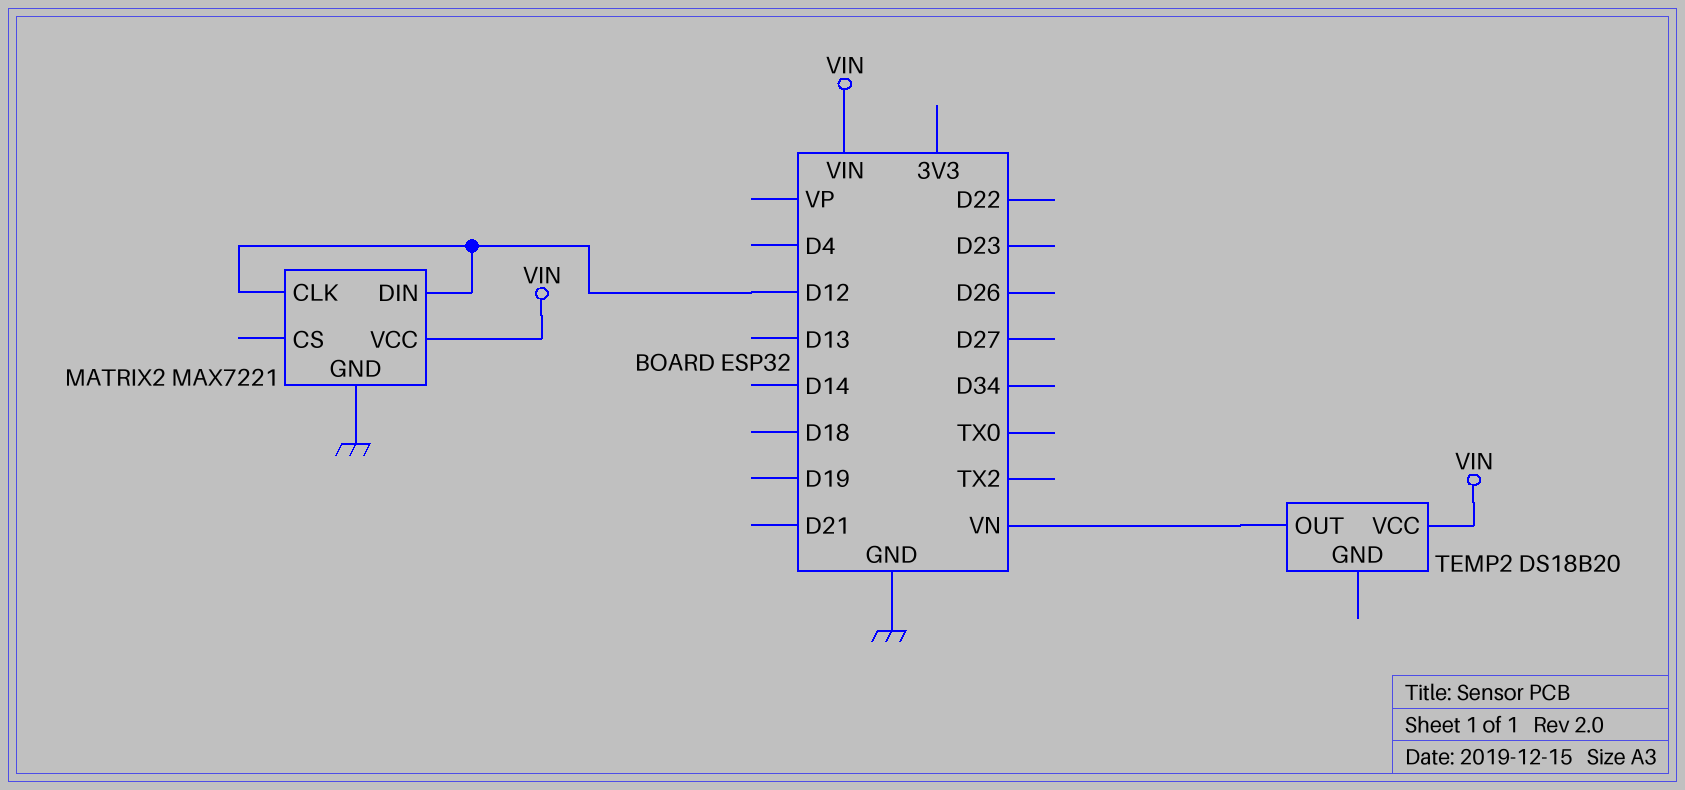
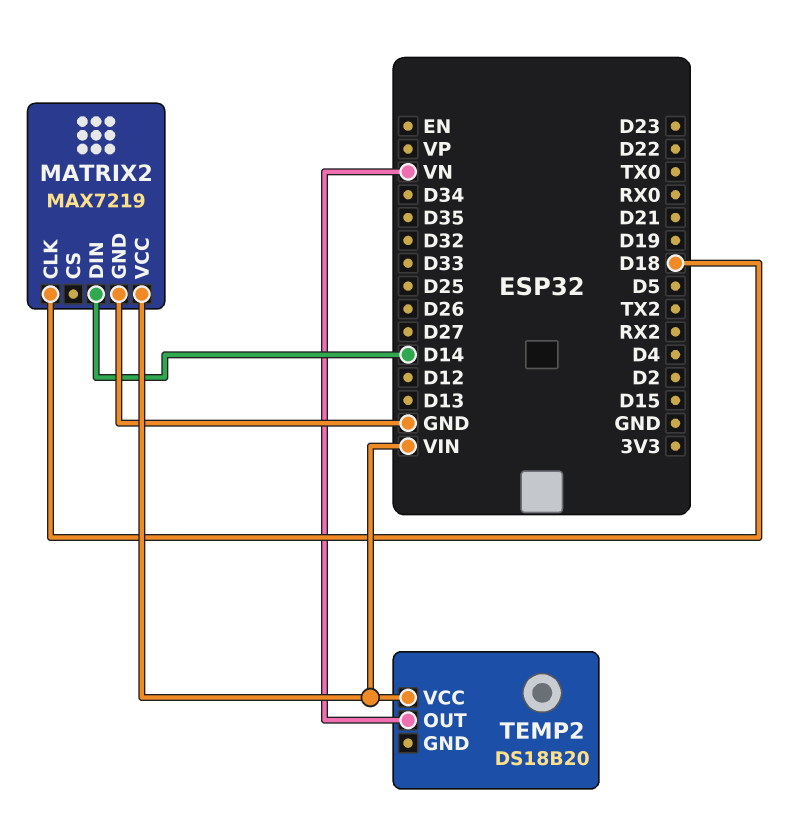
MATRIX2: MAX7221 -> MAX7219
MATRIX2 pin CLK: D12 -> D18
MATRIX2 pin DIN: D12 -> D14

